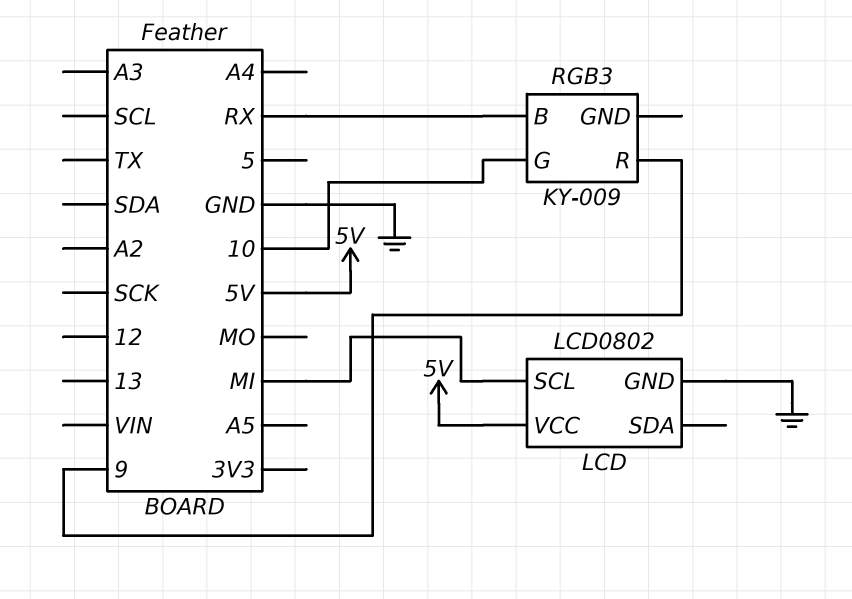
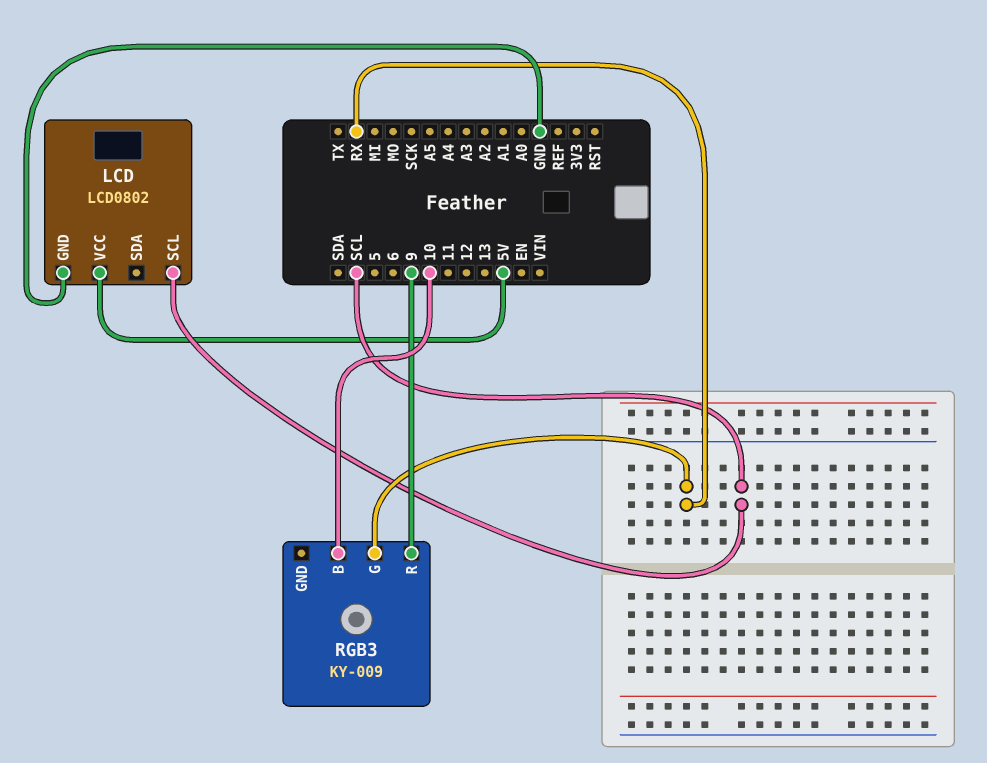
LCD pin SCL: MI -> SCL
RGB3 pin B: RX -> 10
RGB3 pin G: 10 -> RX

